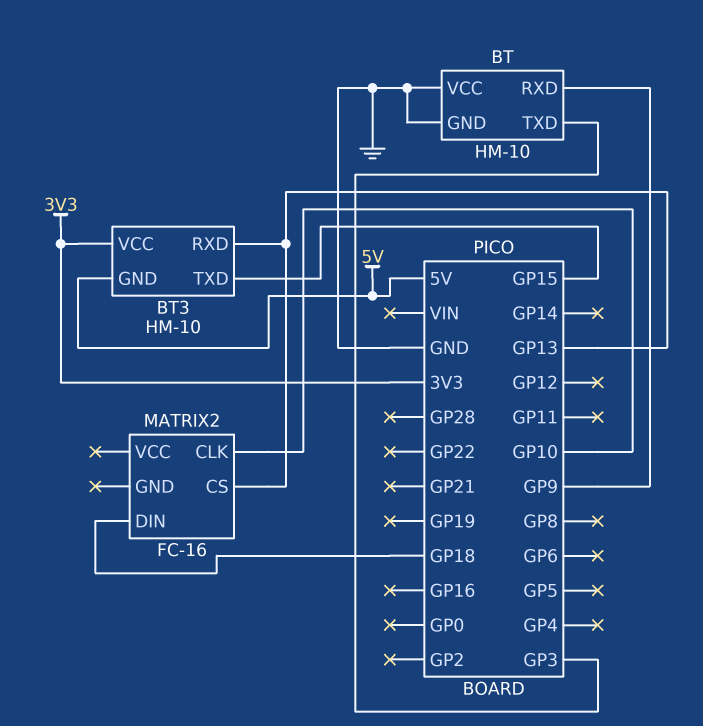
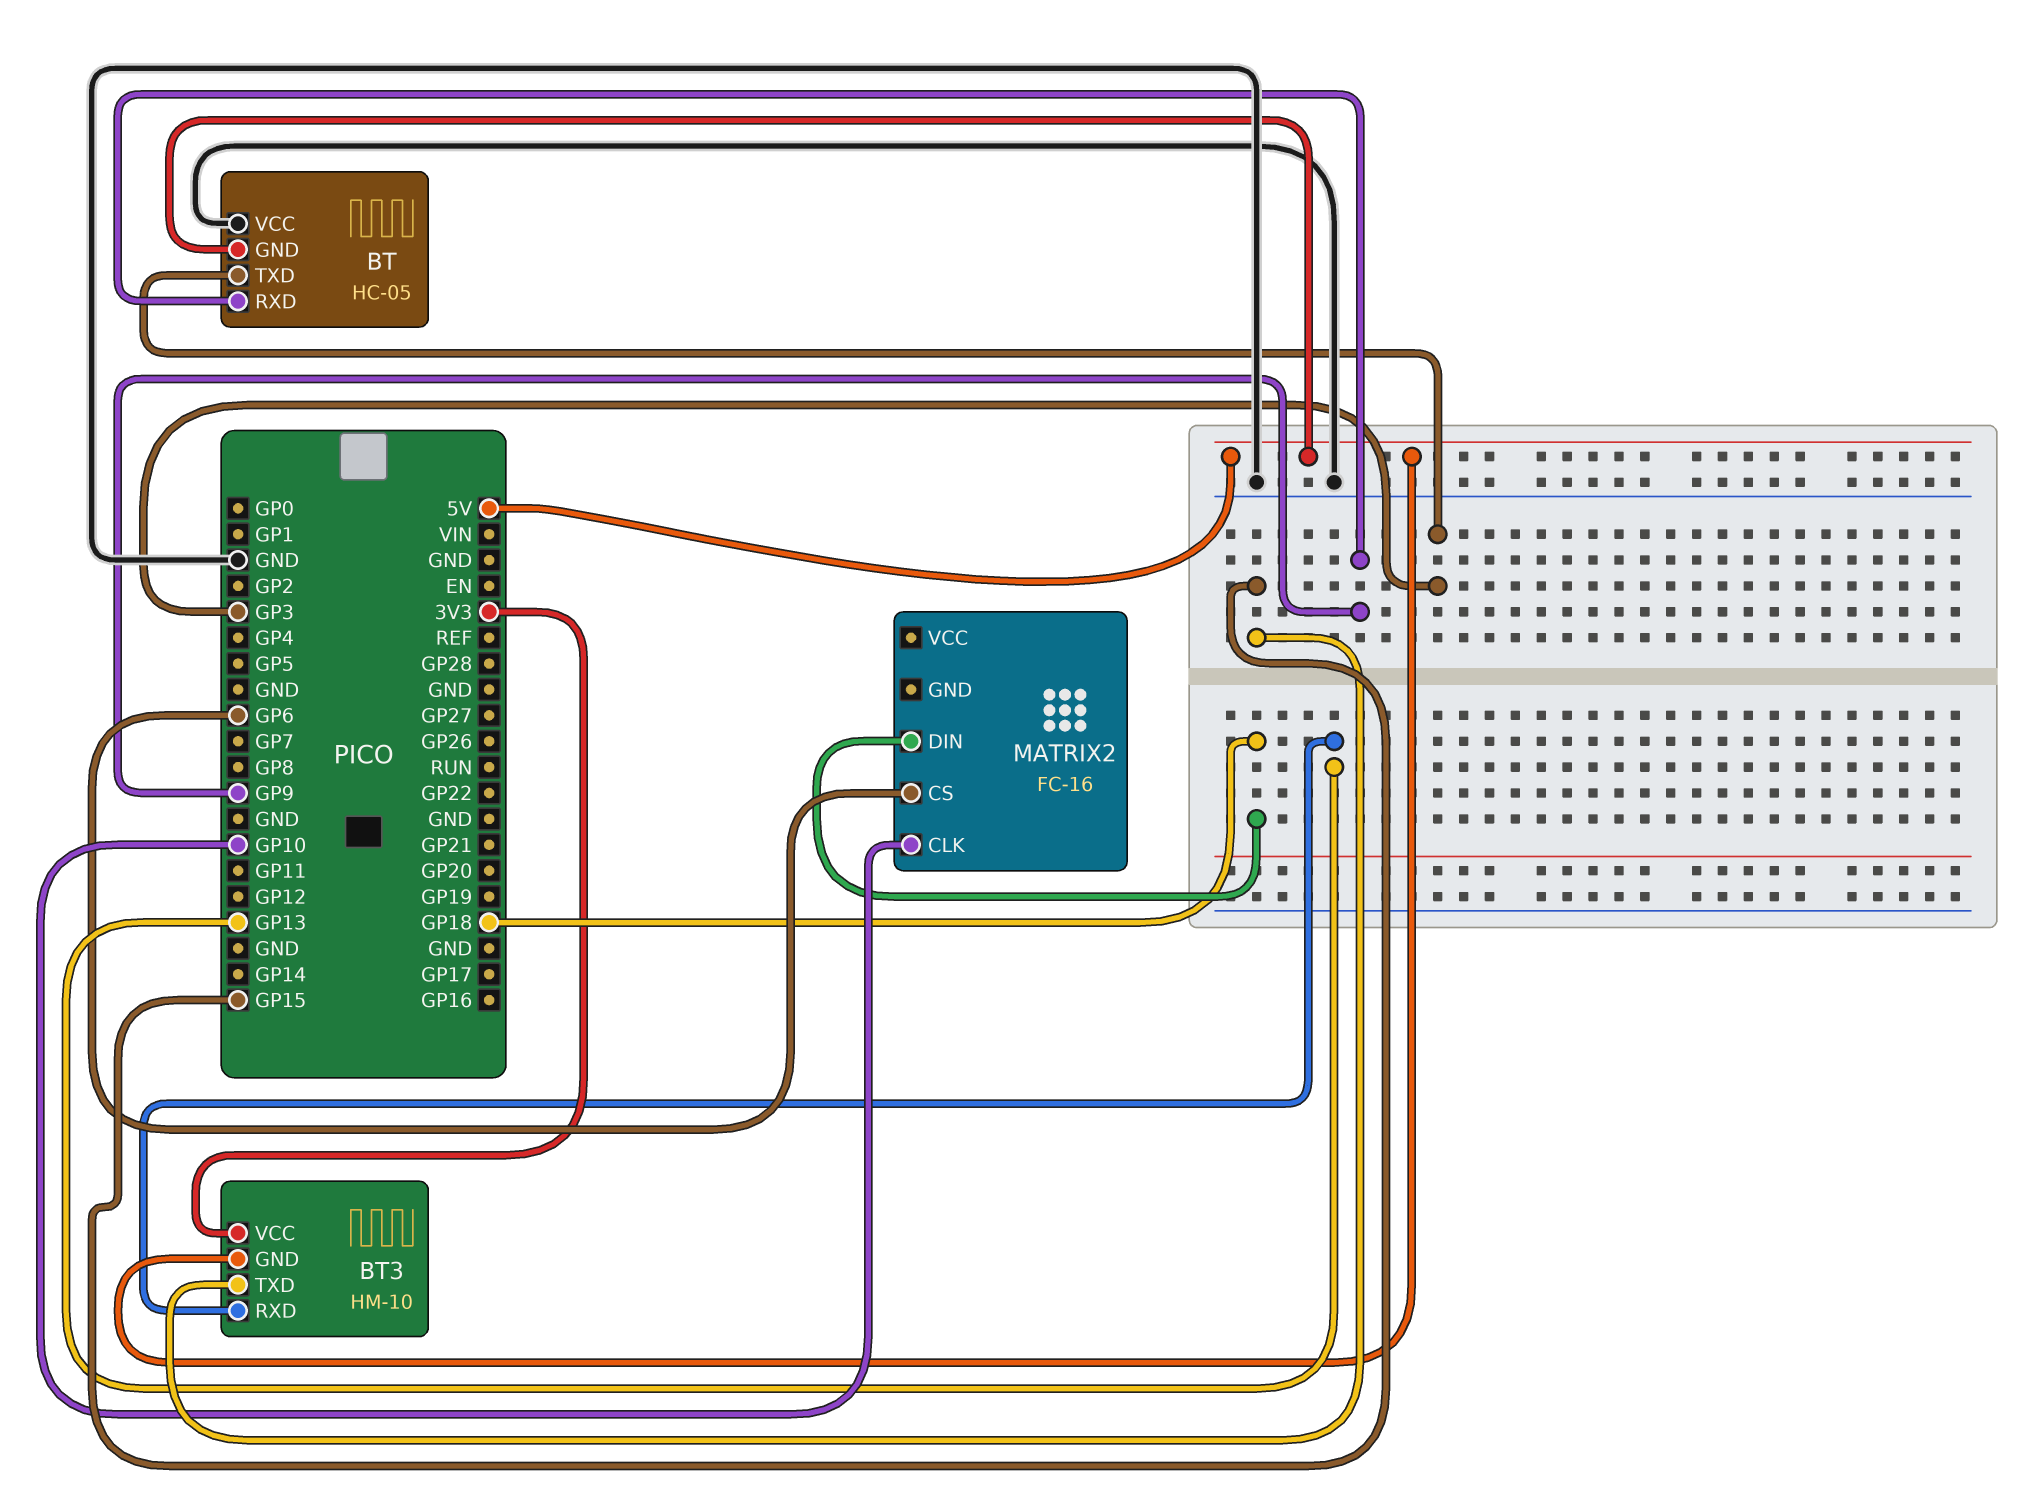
BT: HM-10 -> HC-05
BT pin GND: GND -> 5V
MATRIX2 pin CS: GP13 -> GP6

